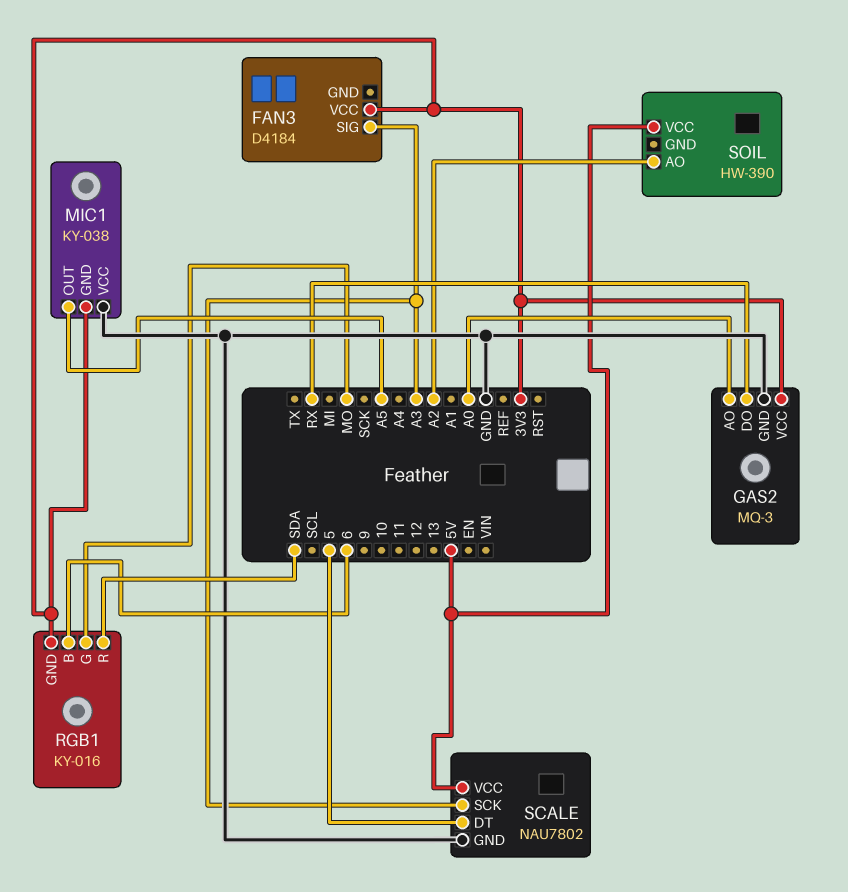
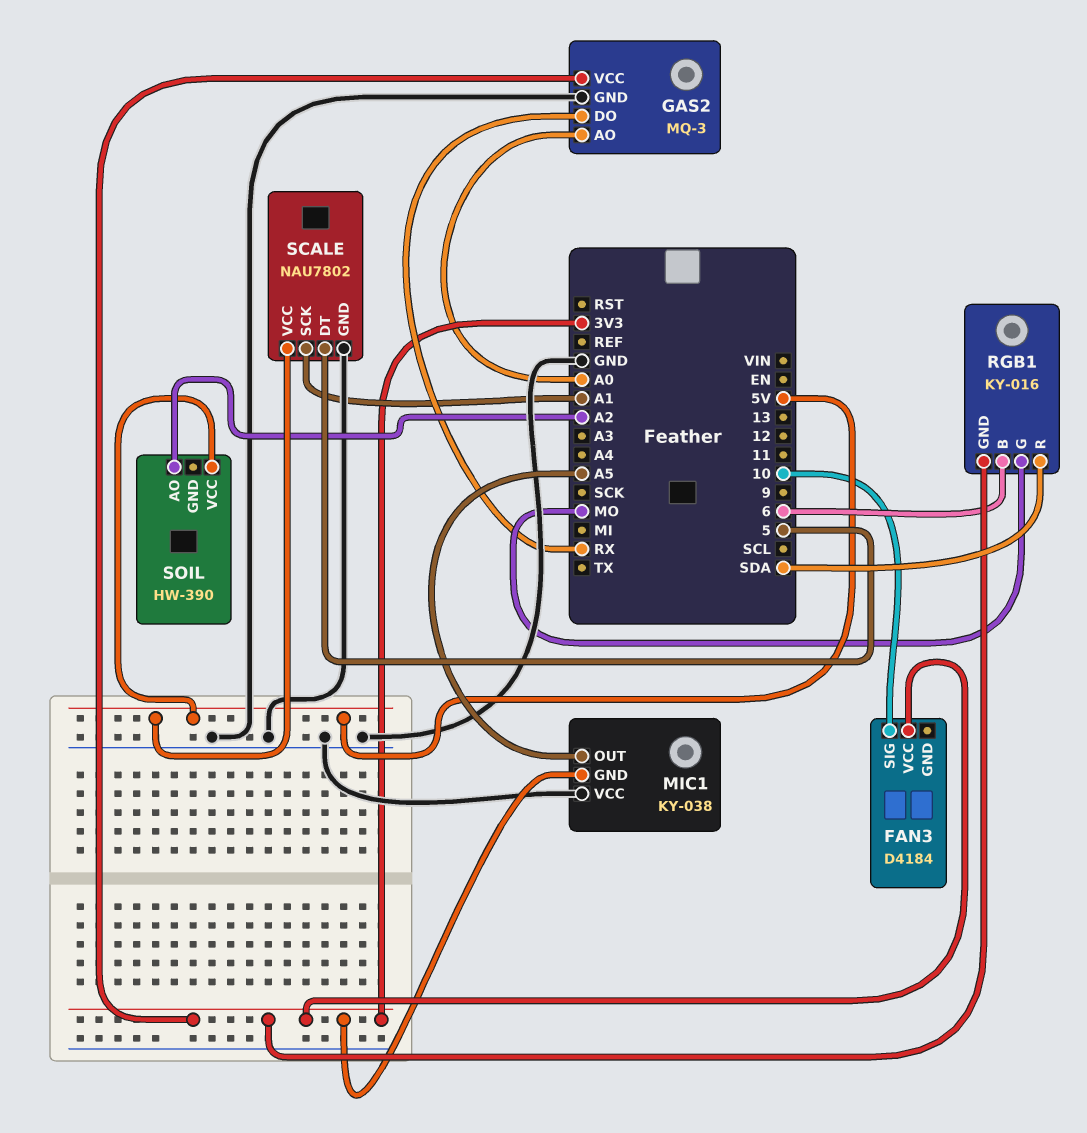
FAN3 pin SIG: A3 -> 10
SCALE pin SCK: A3 -> A1

